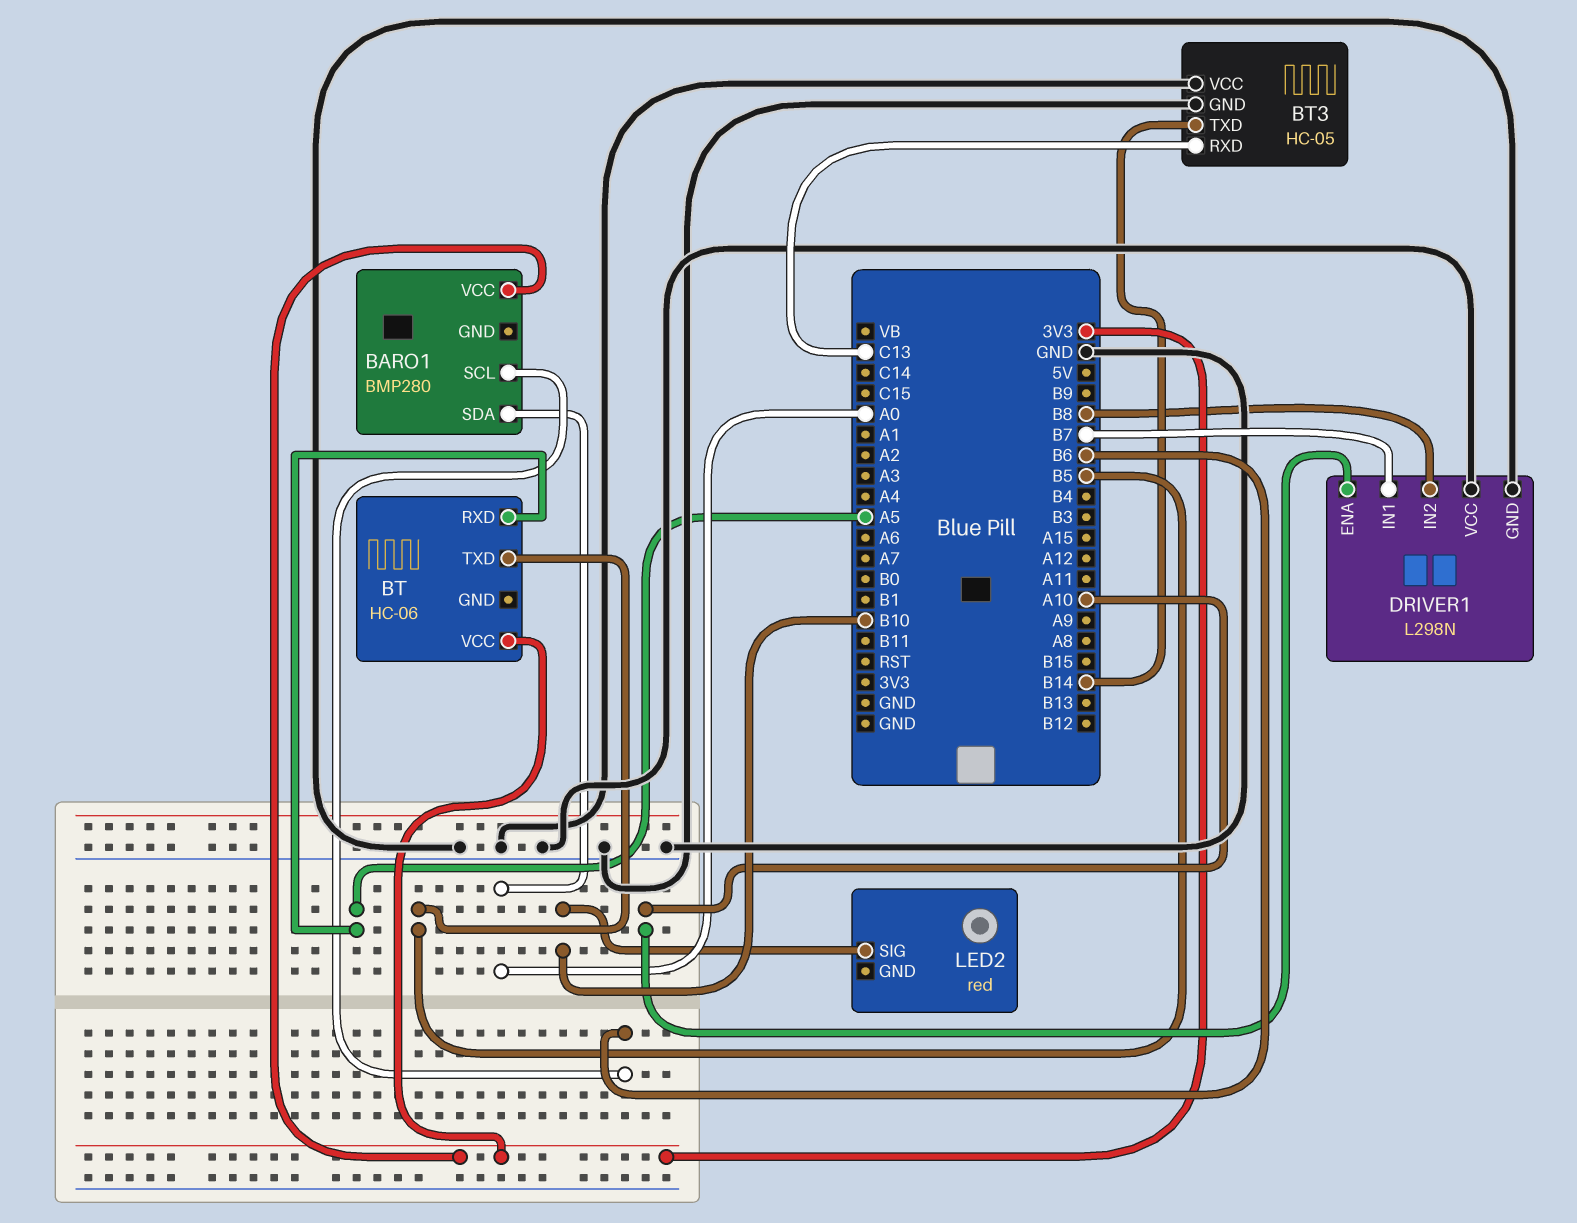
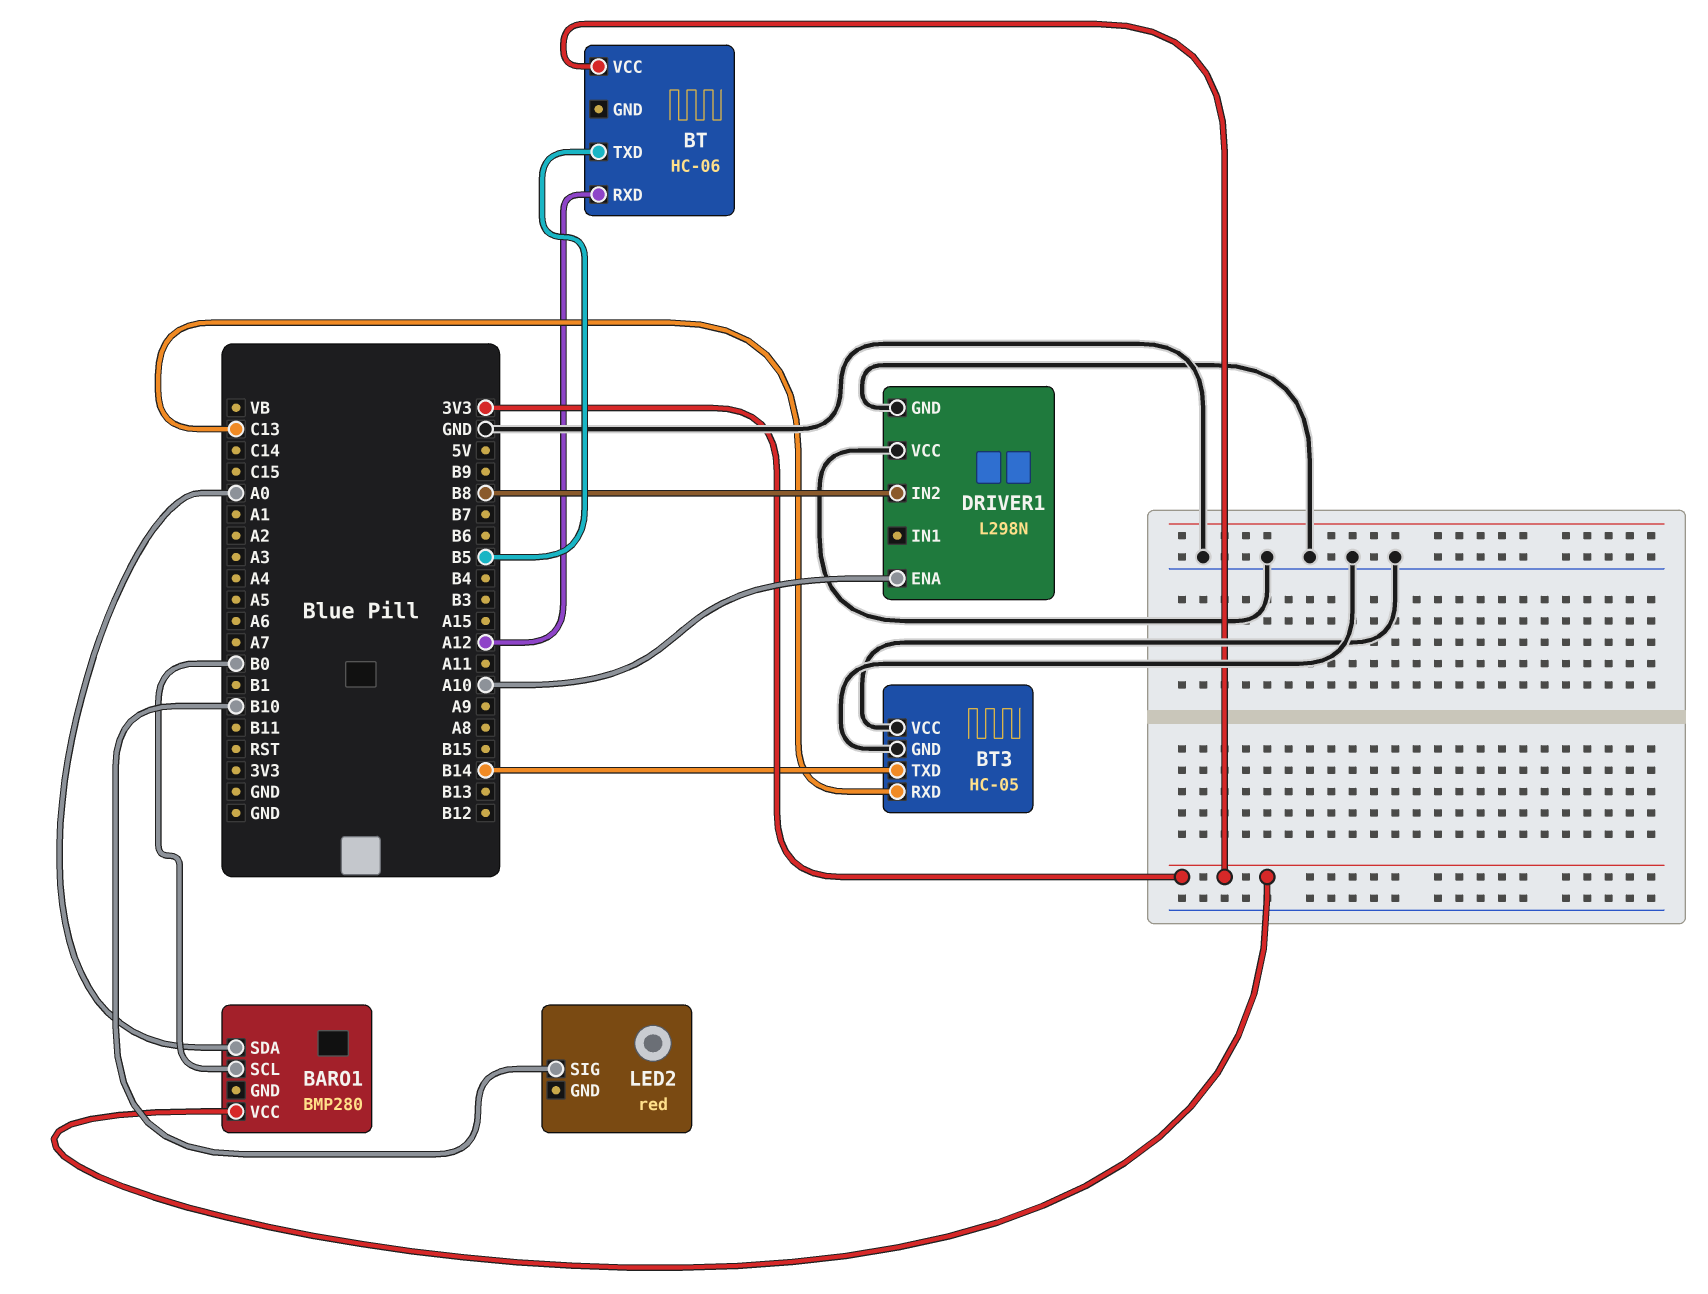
BARO1 pin SCL: B6 -> B0
BT pin RXD: A5 -> A12
DRIVER1 pin IN1: B7 -> none

